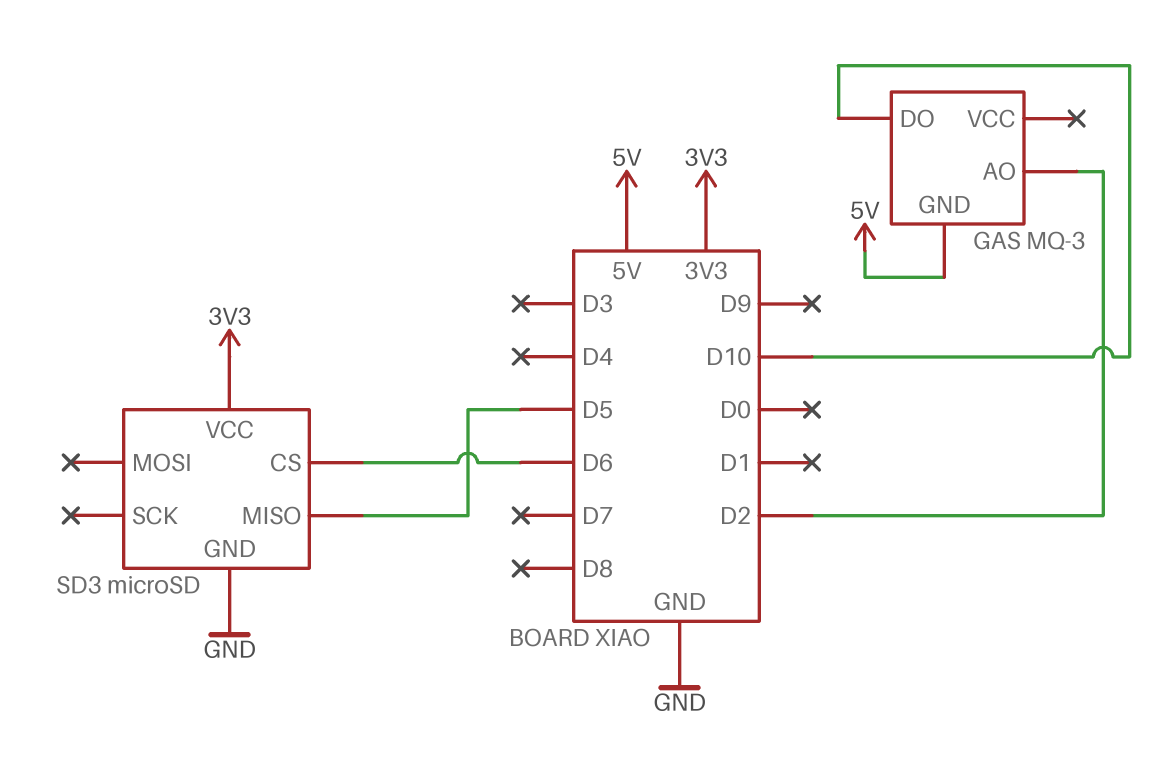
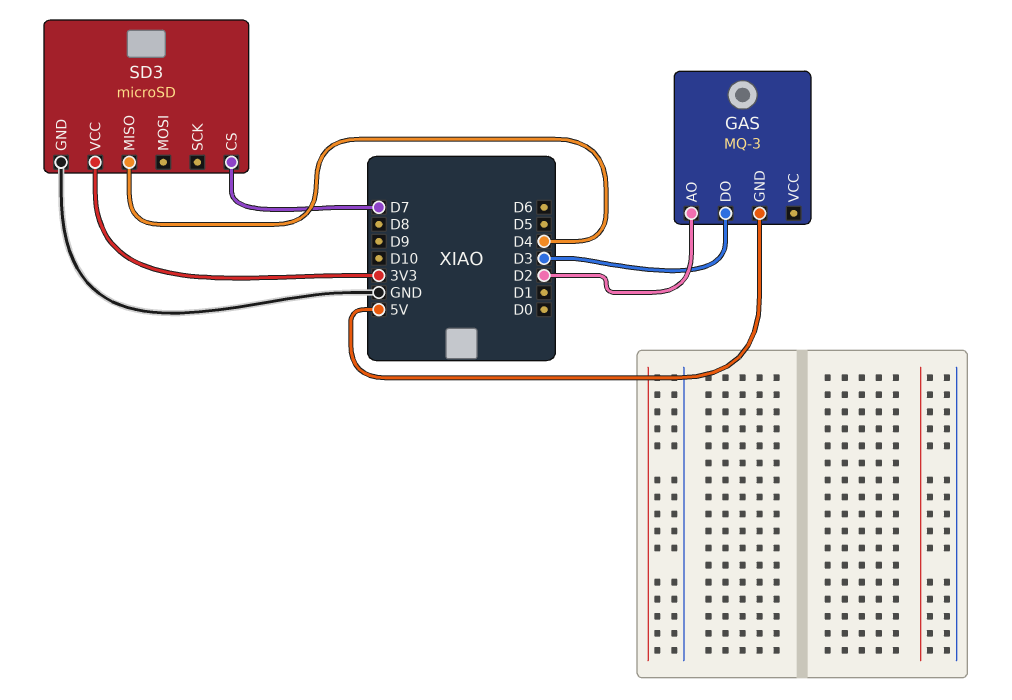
GAS pin DO: D10 -> D3
SD3 pin CS: D6 -> D7
SD3 pin MISO: D5 -> D4

